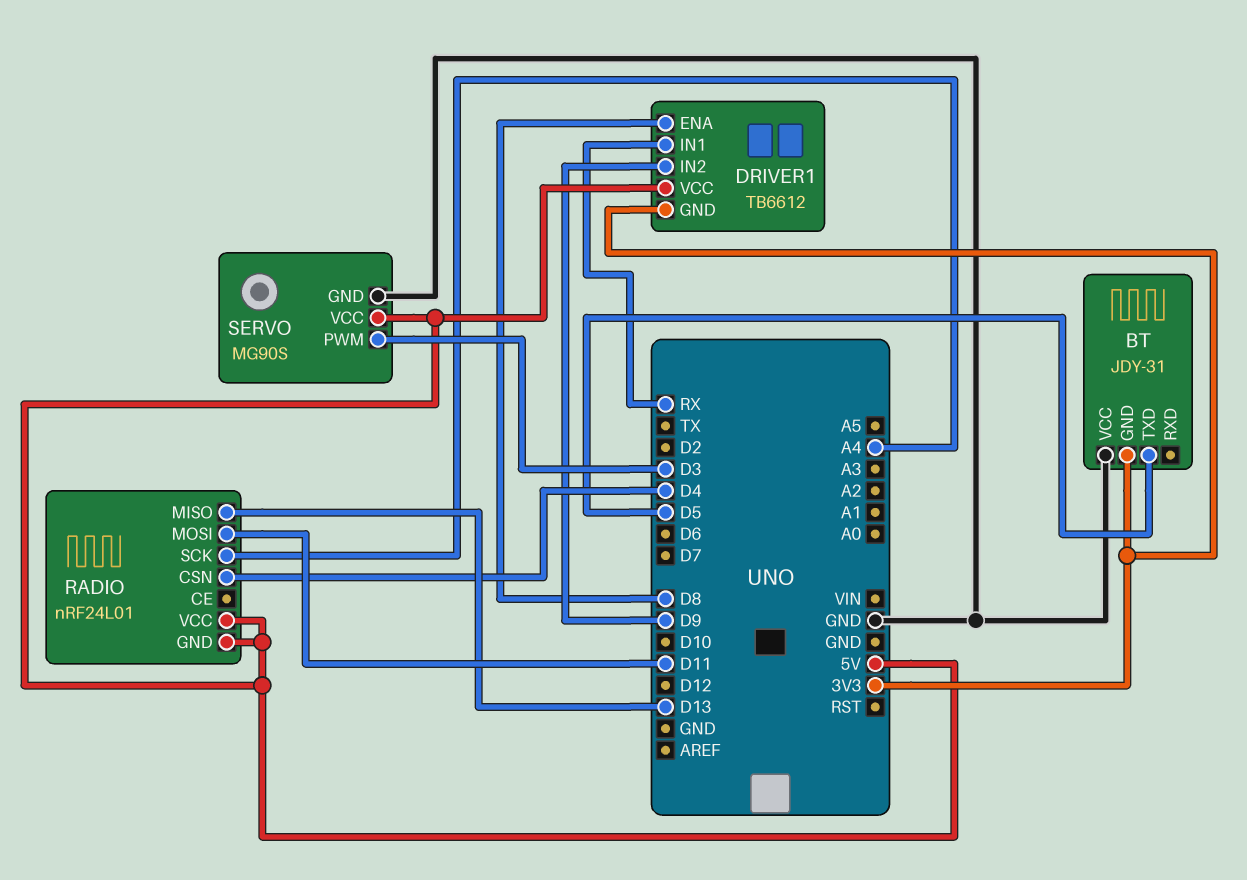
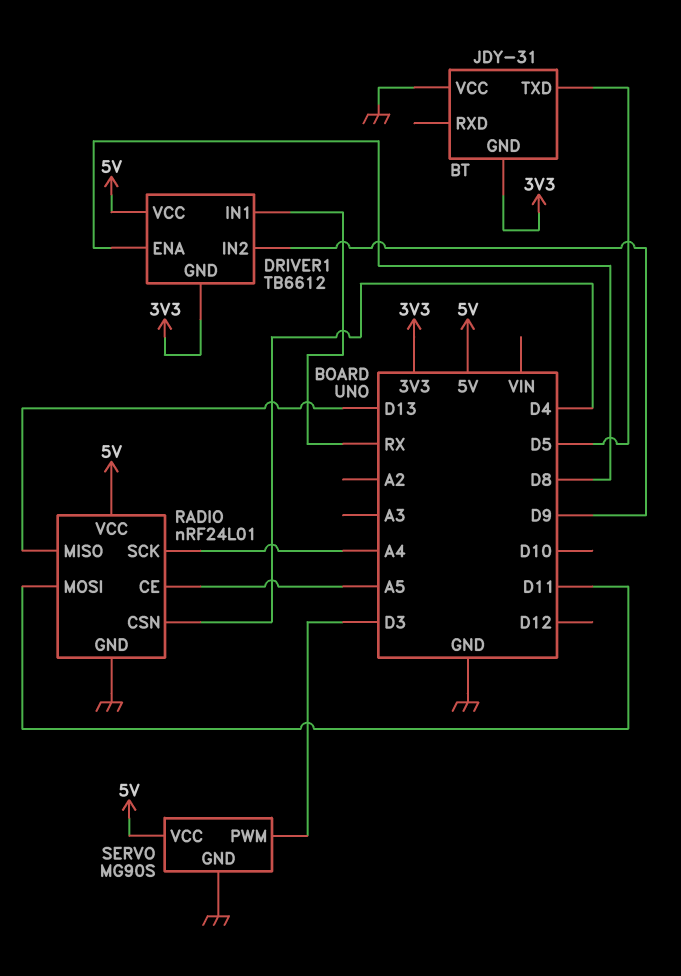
RADIO pin CE: none -> A5
RADIO pin GND: 5V -> GND

